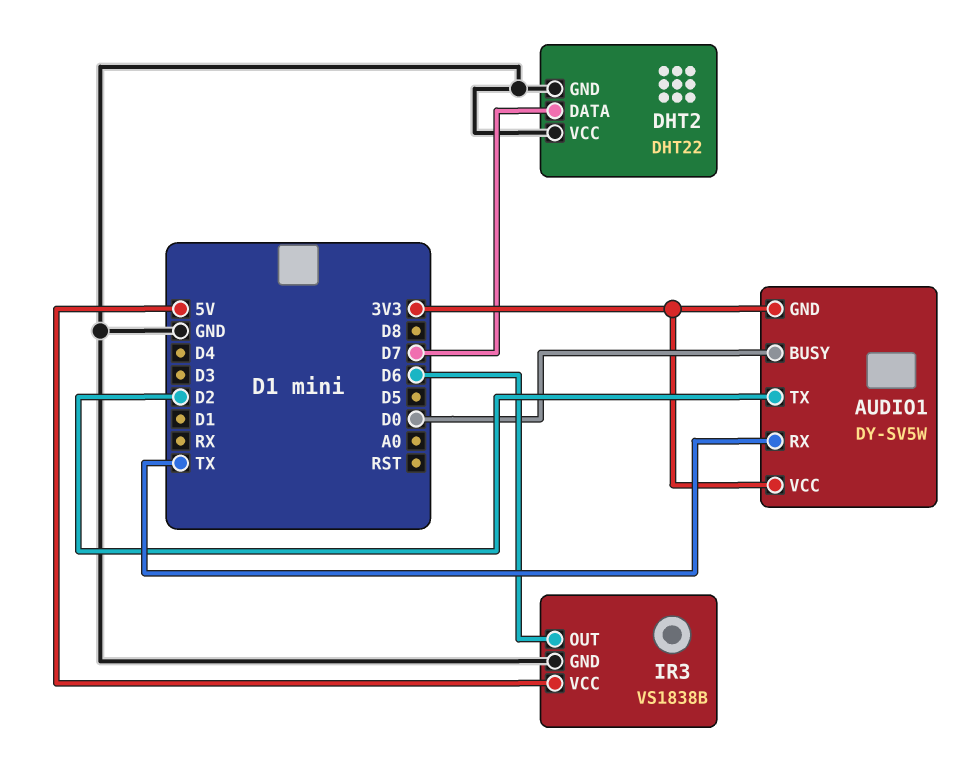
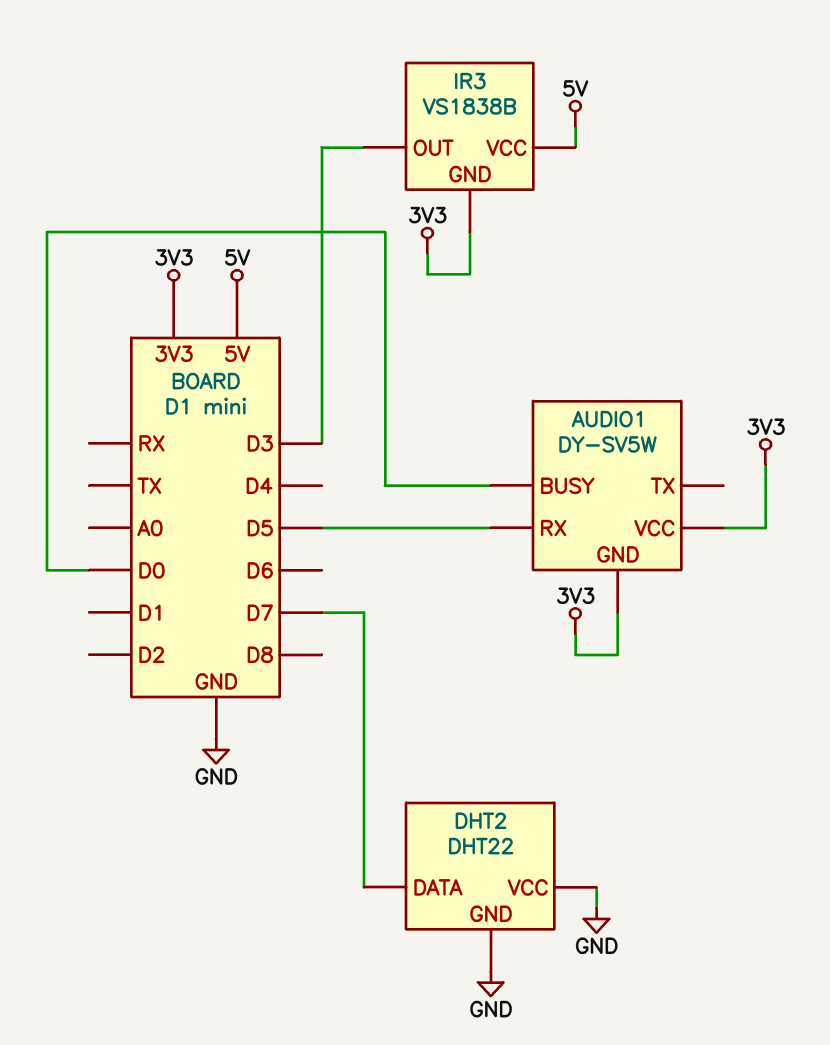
AUDIO1 pin RX: TX -> D5
AUDIO1 pin TX: D2 -> none
IR3 pin GND: GND -> 3V3
IR3 pin OUT: D6 -> D3

